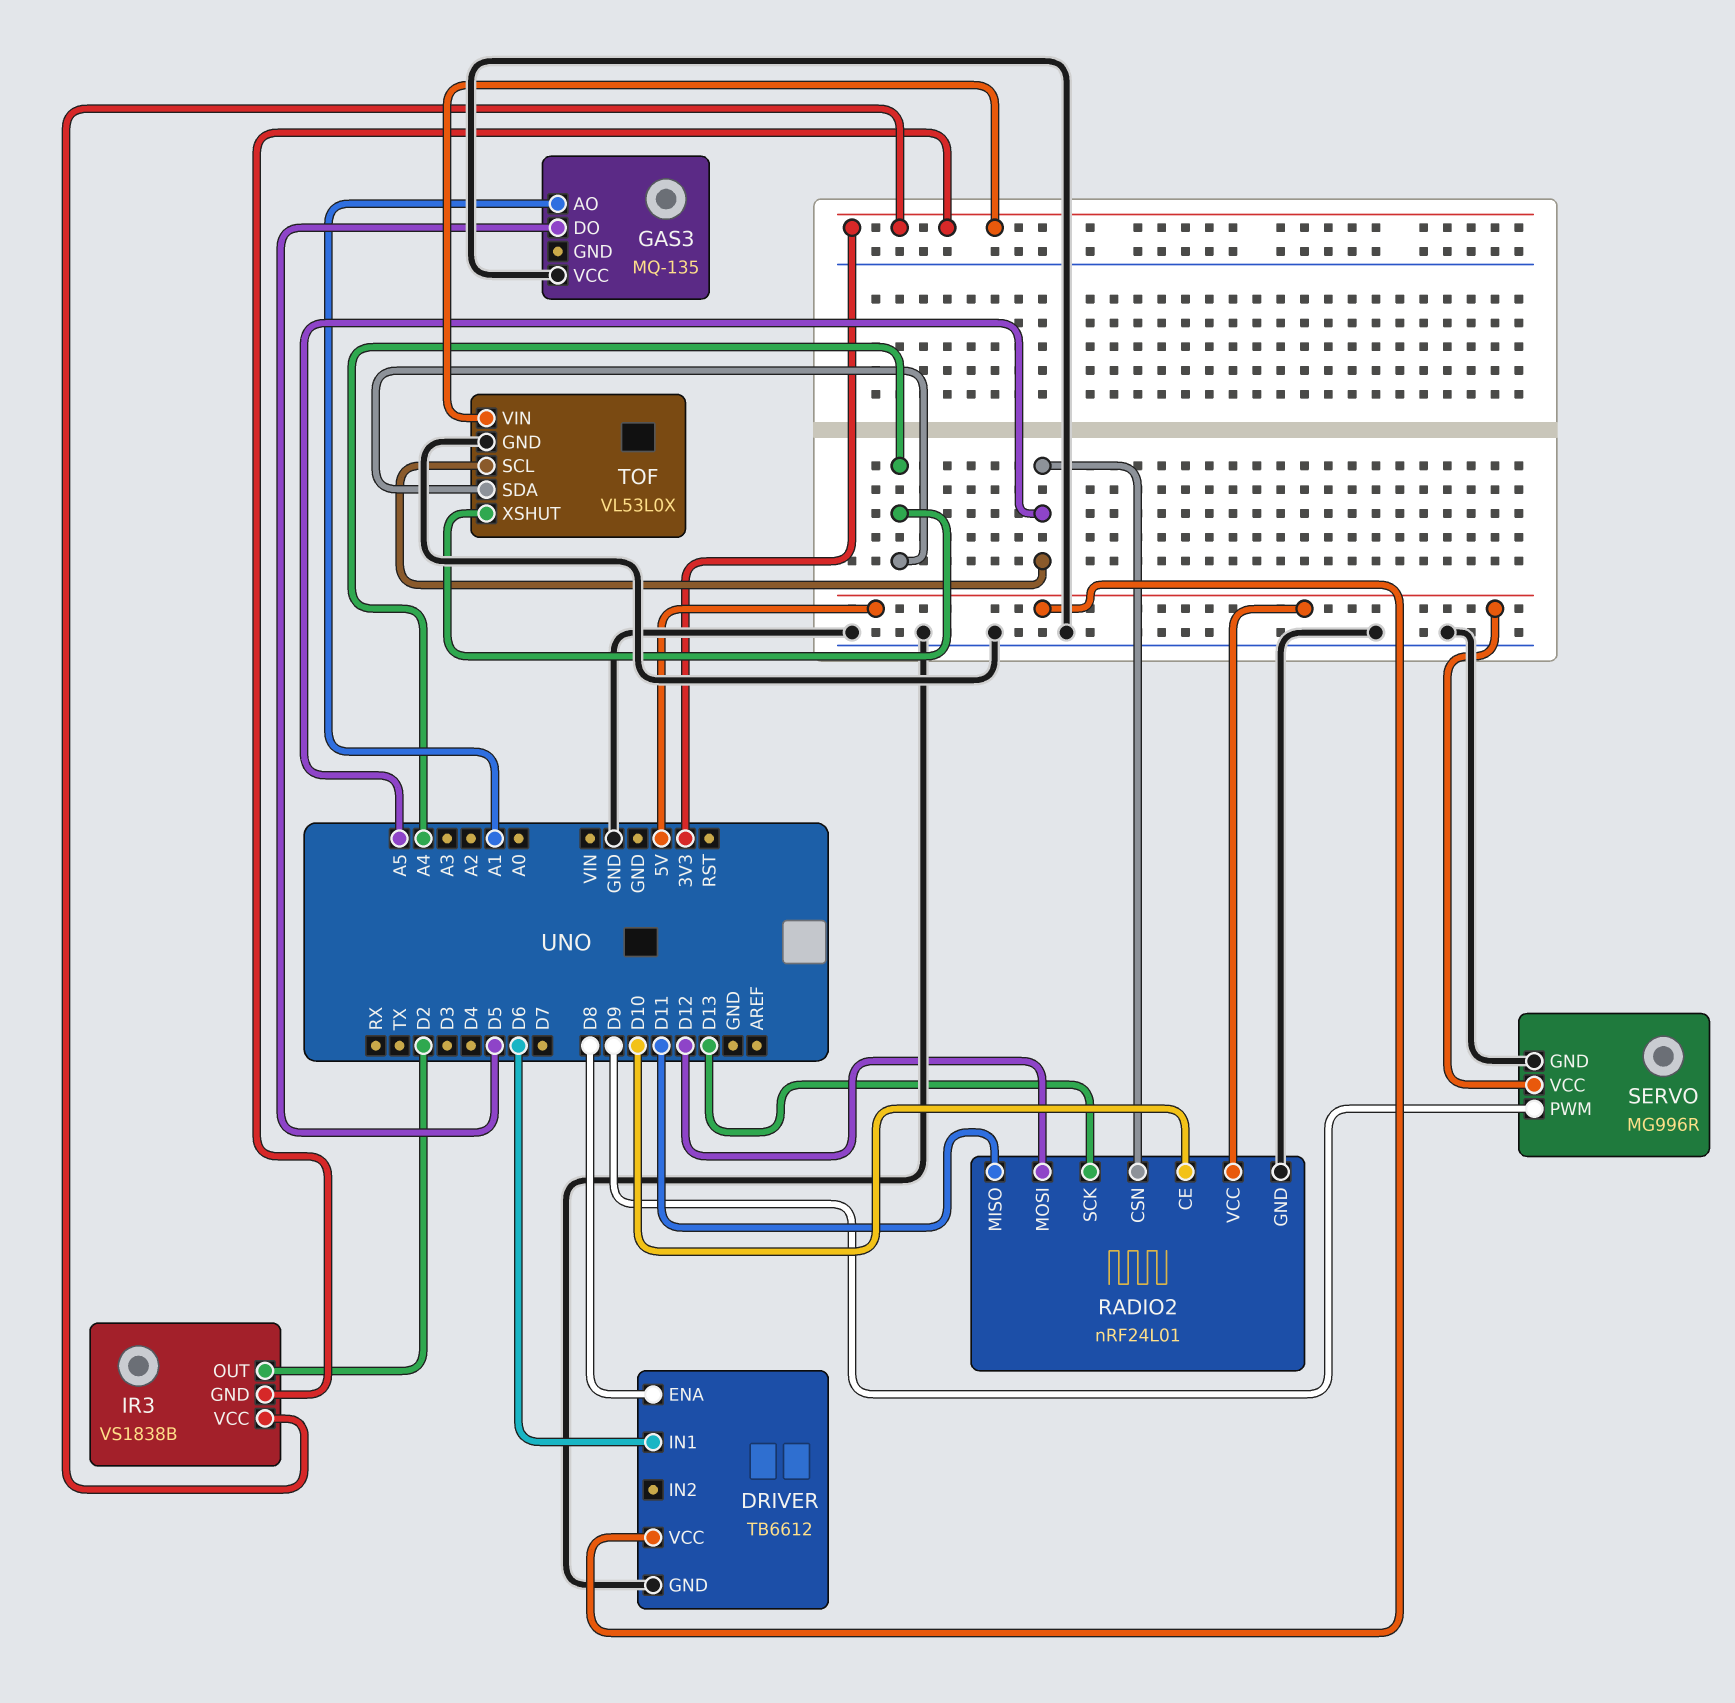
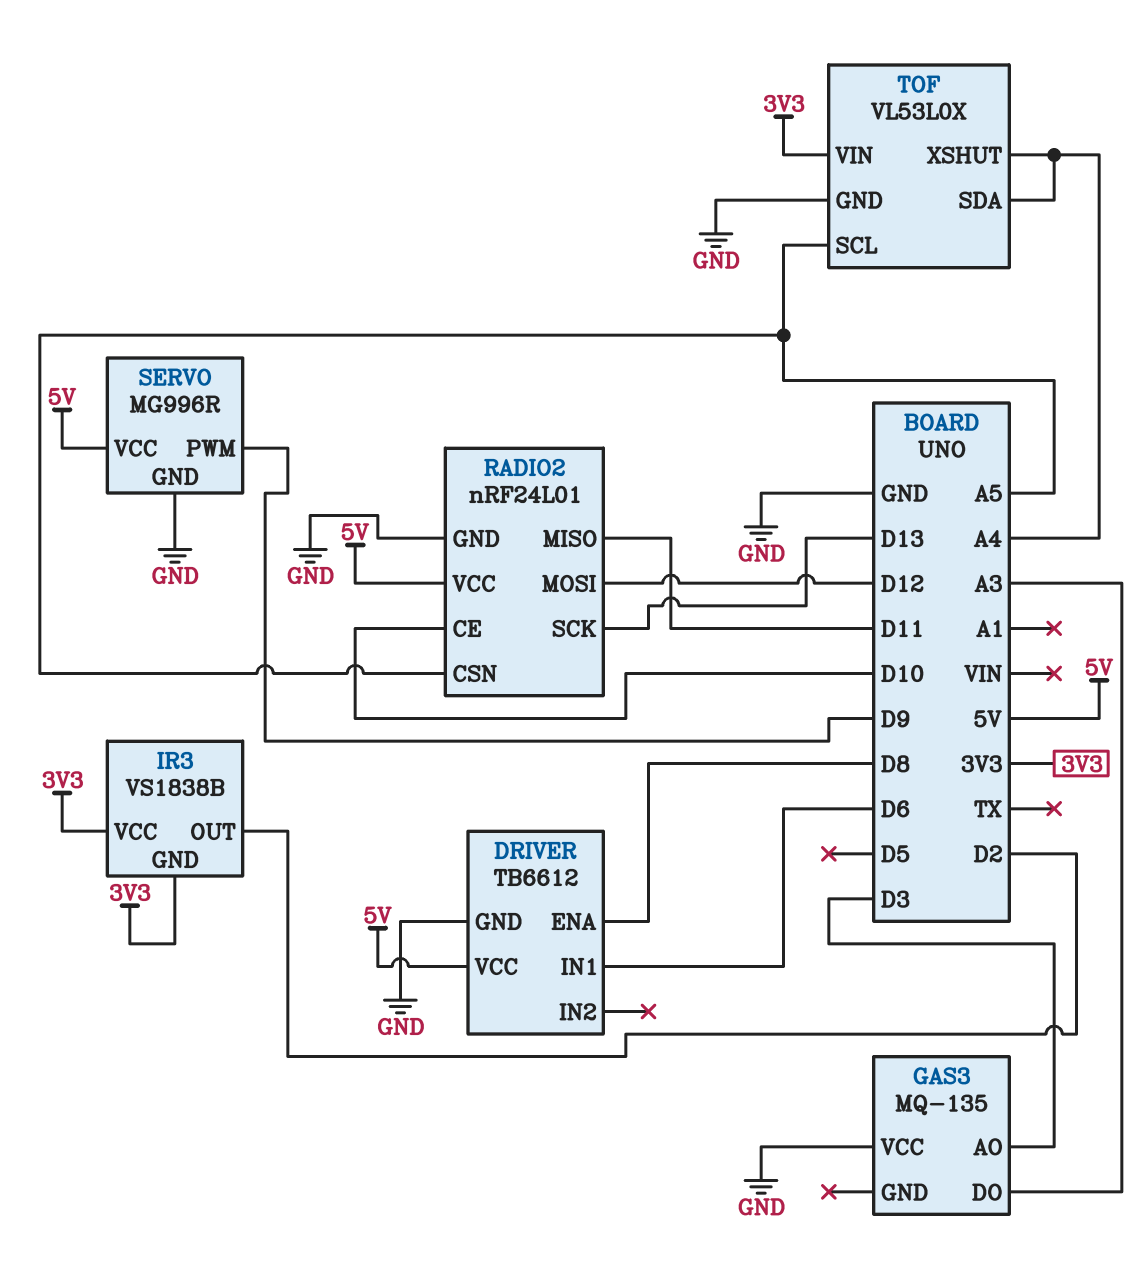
GAS3 pin AO: A1 -> D3
GAS3 pin DO: D5 -> A3

